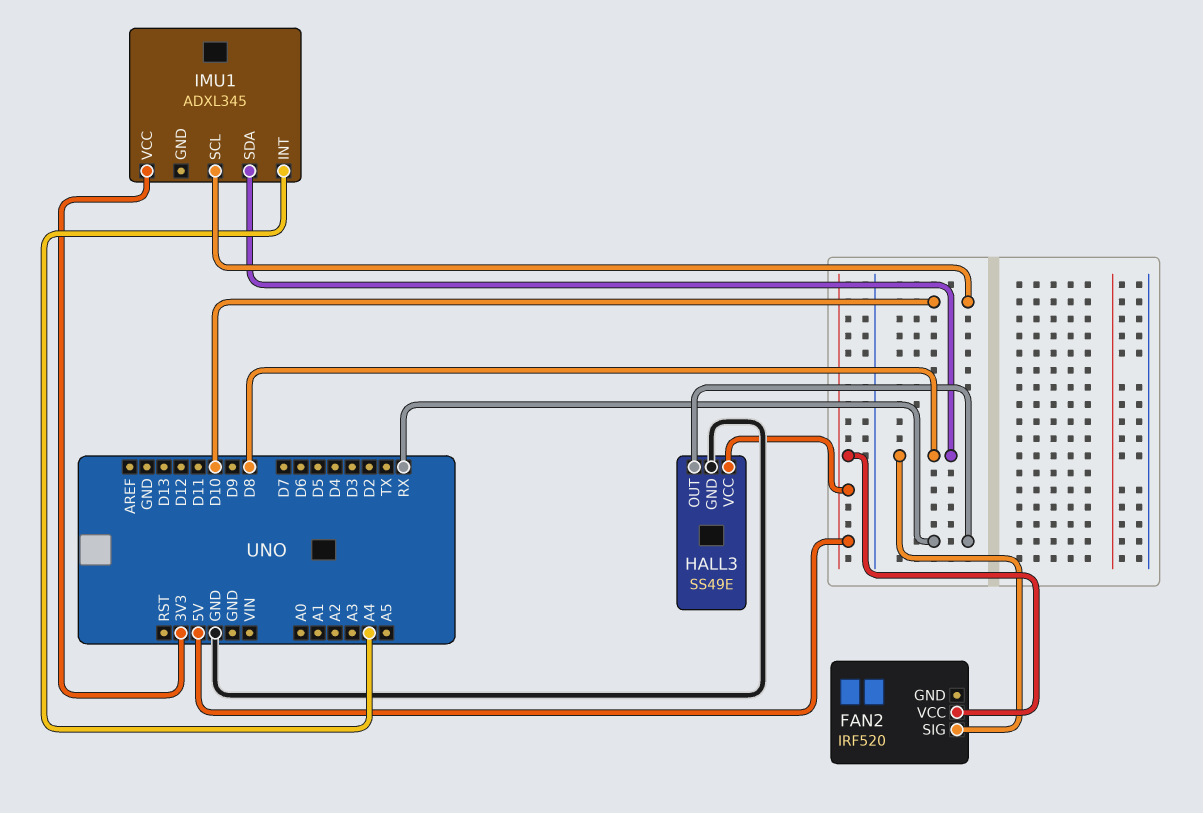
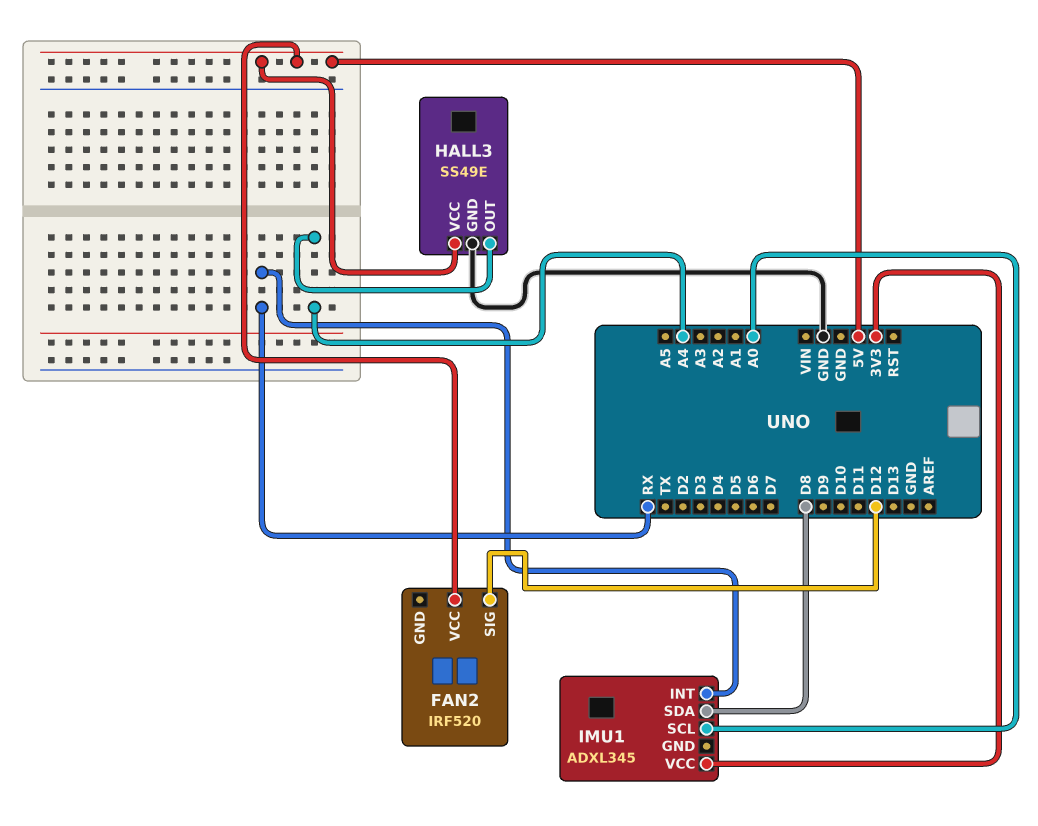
FAN2 pin SIG: D8 -> D12
HALL3 pin OUT: RX -> A4
IMU1 pin INT: A4 -> RX
IMU1 pin SCL: D10 -> A0

